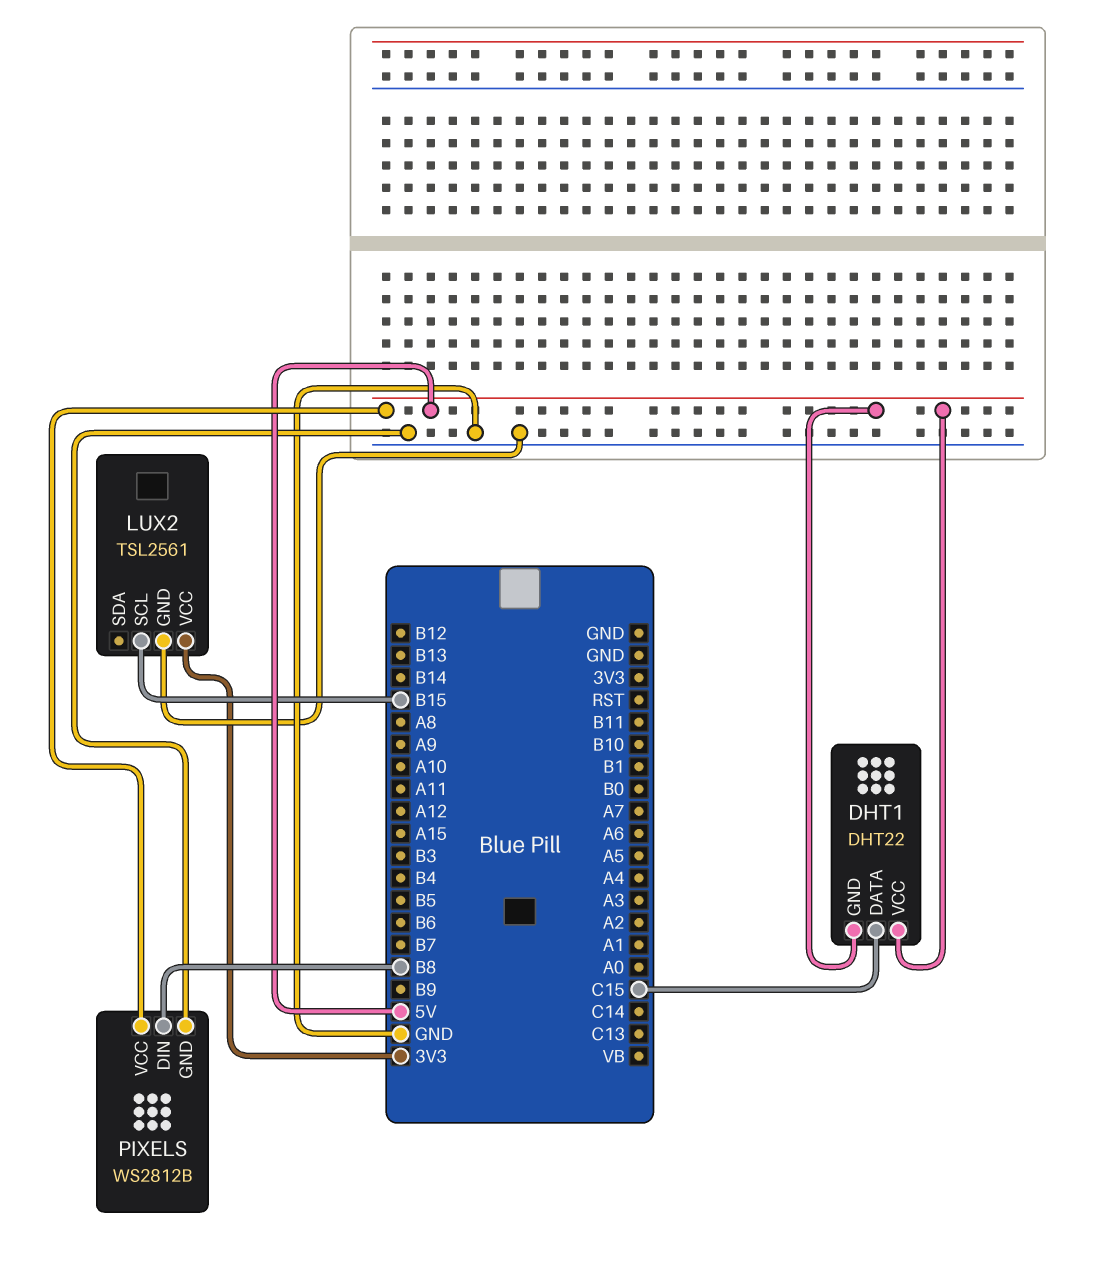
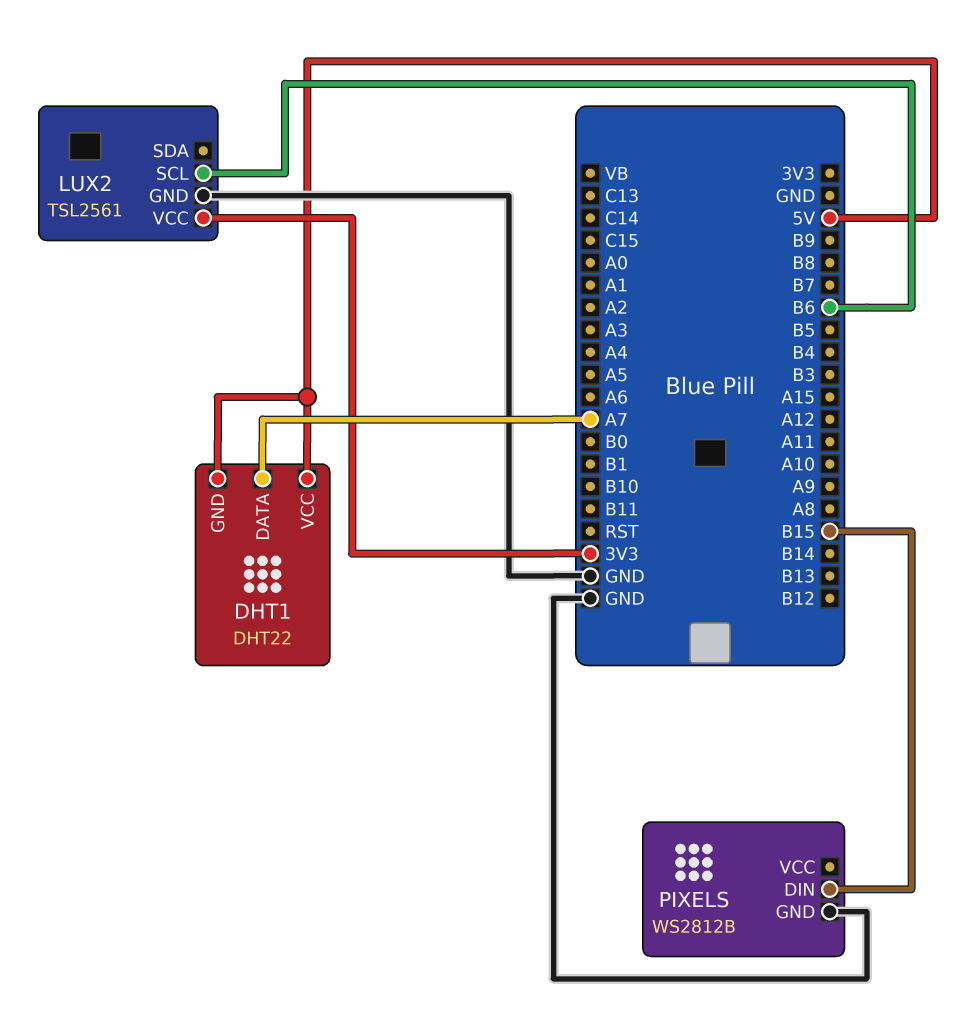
DHT1 pin DATA: C15 -> A7
LUX2 pin SCL: B15 -> B6
PIXELS pin DIN: B8 -> B15
PIXELS pin VCC: 5V -> none

